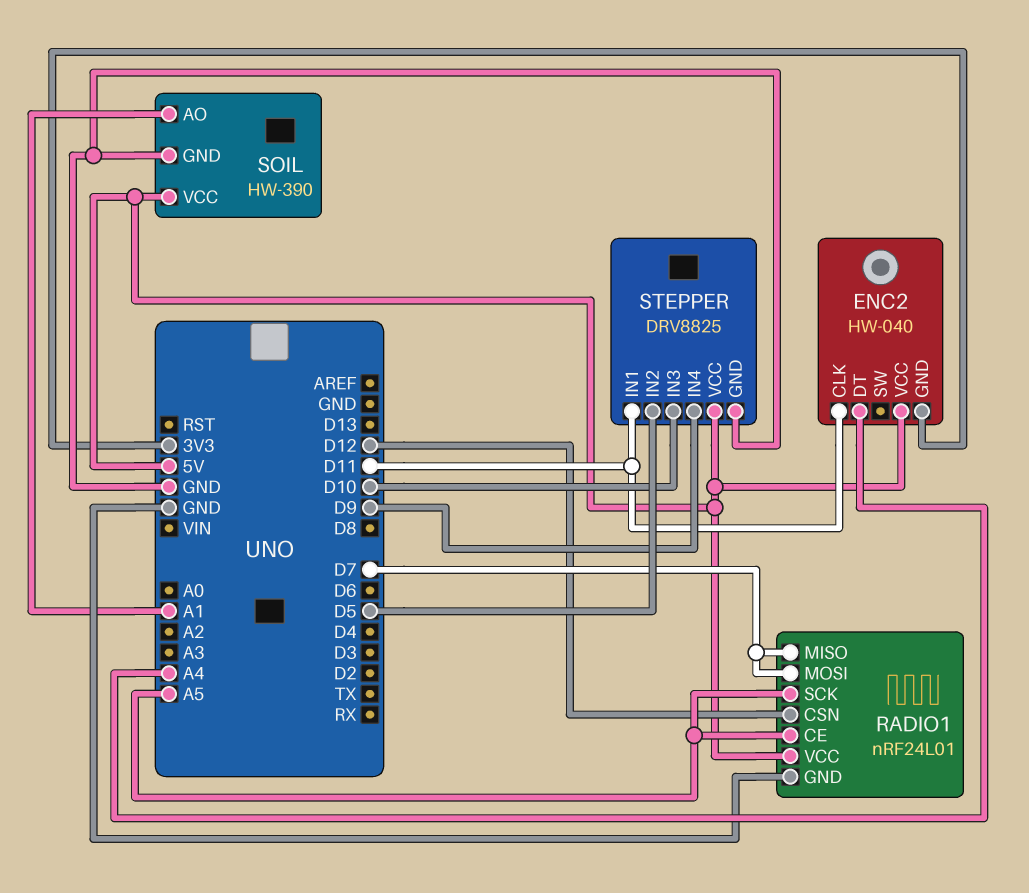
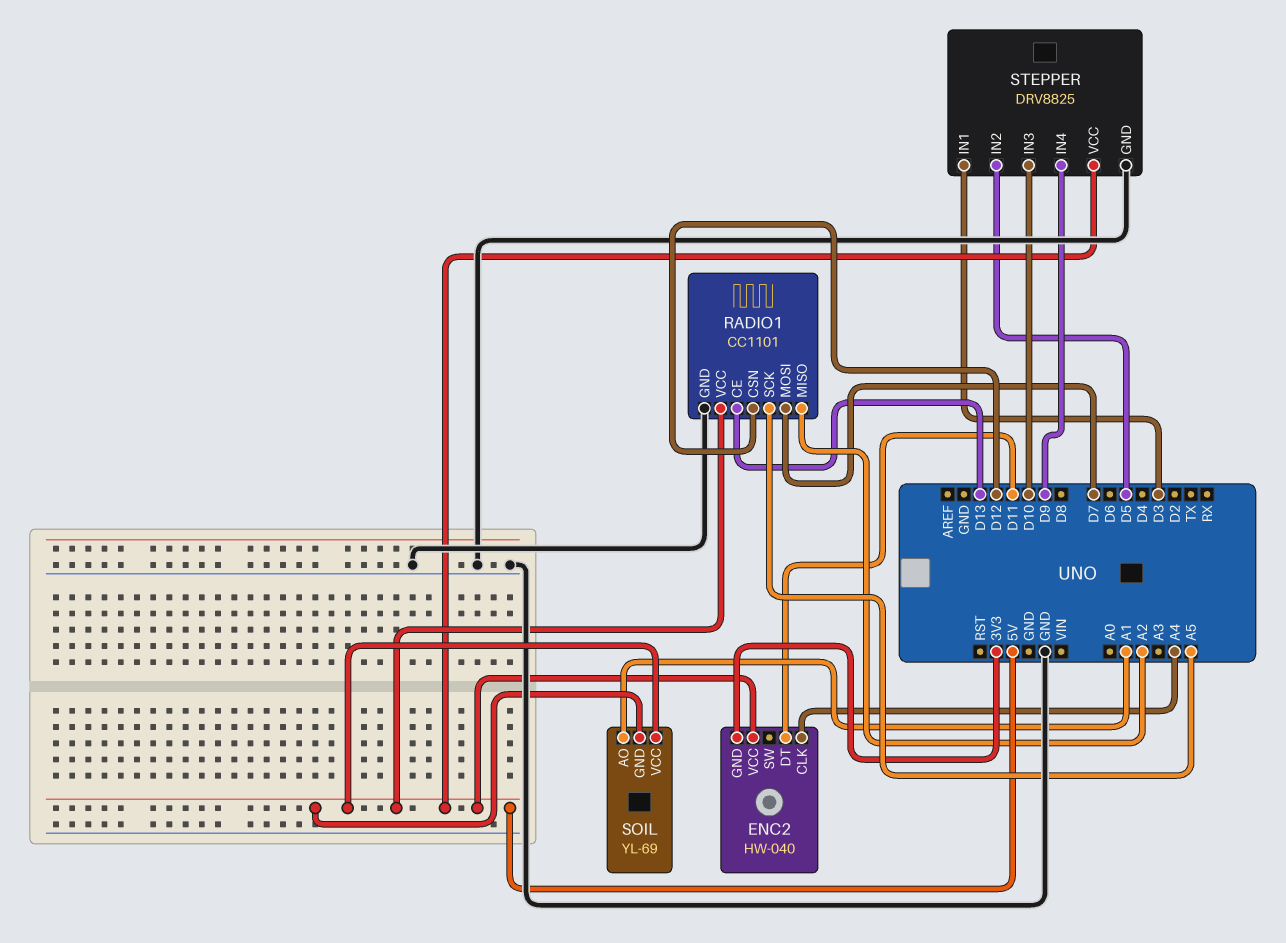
ENC2 pin CLK: D11 -> A4
ENC2 pin DT: A4 -> D11
RADIO1: nRF24L01 -> CC1101
RADIO1 pin CE: A5 -> D13
RADIO1 pin MISO: D7 -> A2
SOIL: HW-390 -> YL-69
SOIL pin GND: GND -> 5V
STEPPER pin IN1: D11 -> D3

